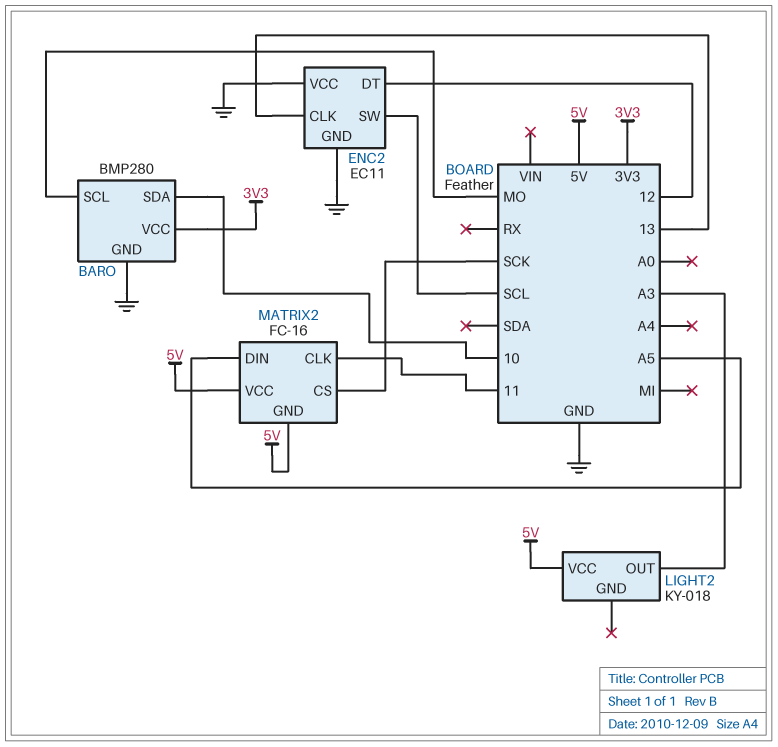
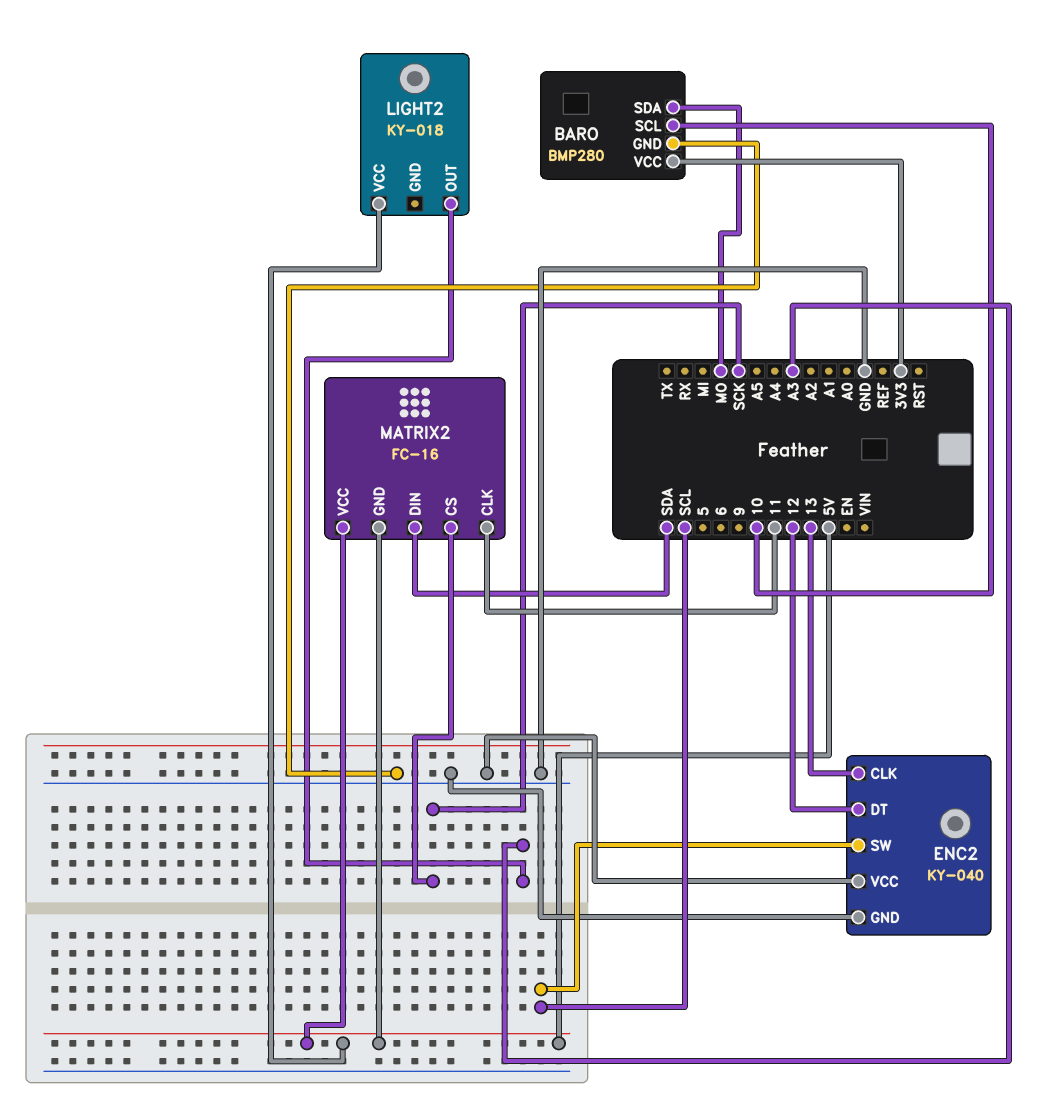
BARO pin SCL: MO -> 10
BARO pin SDA: 10 -> MO
ENC2: EC11 -> KY-040
MATRIX2 pin DIN: A5 -> SDA

